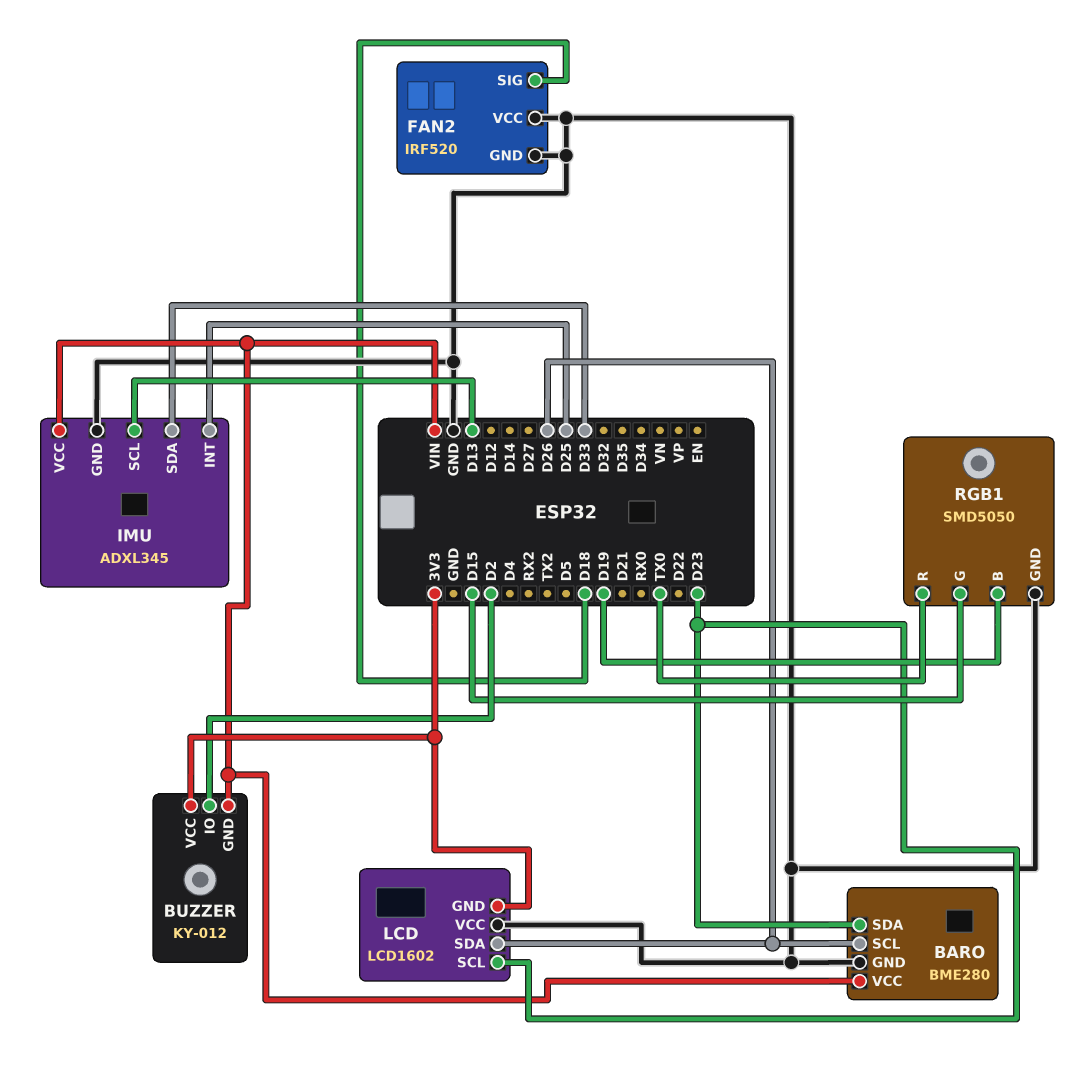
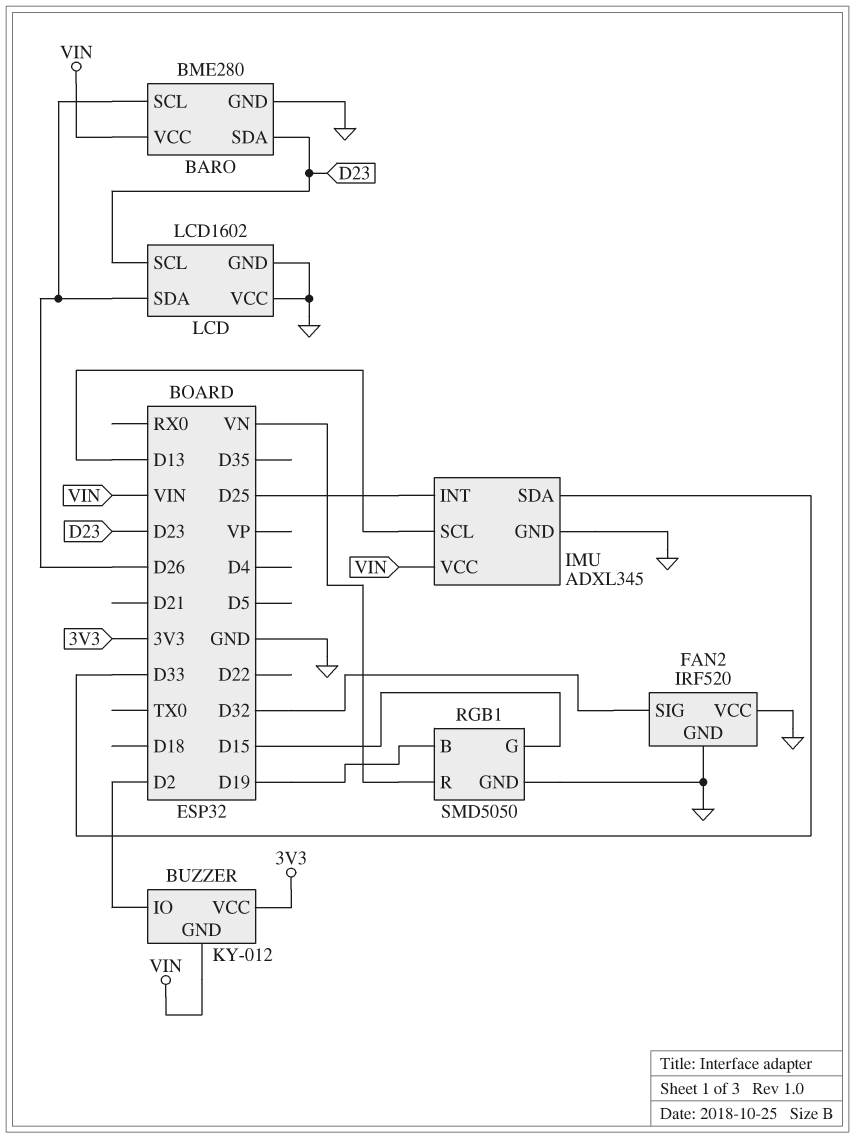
FAN2 pin SIG: D18 -> D32
LCD pin GND: 3V3 -> GND
RGB1 pin R: TX0 -> VN

